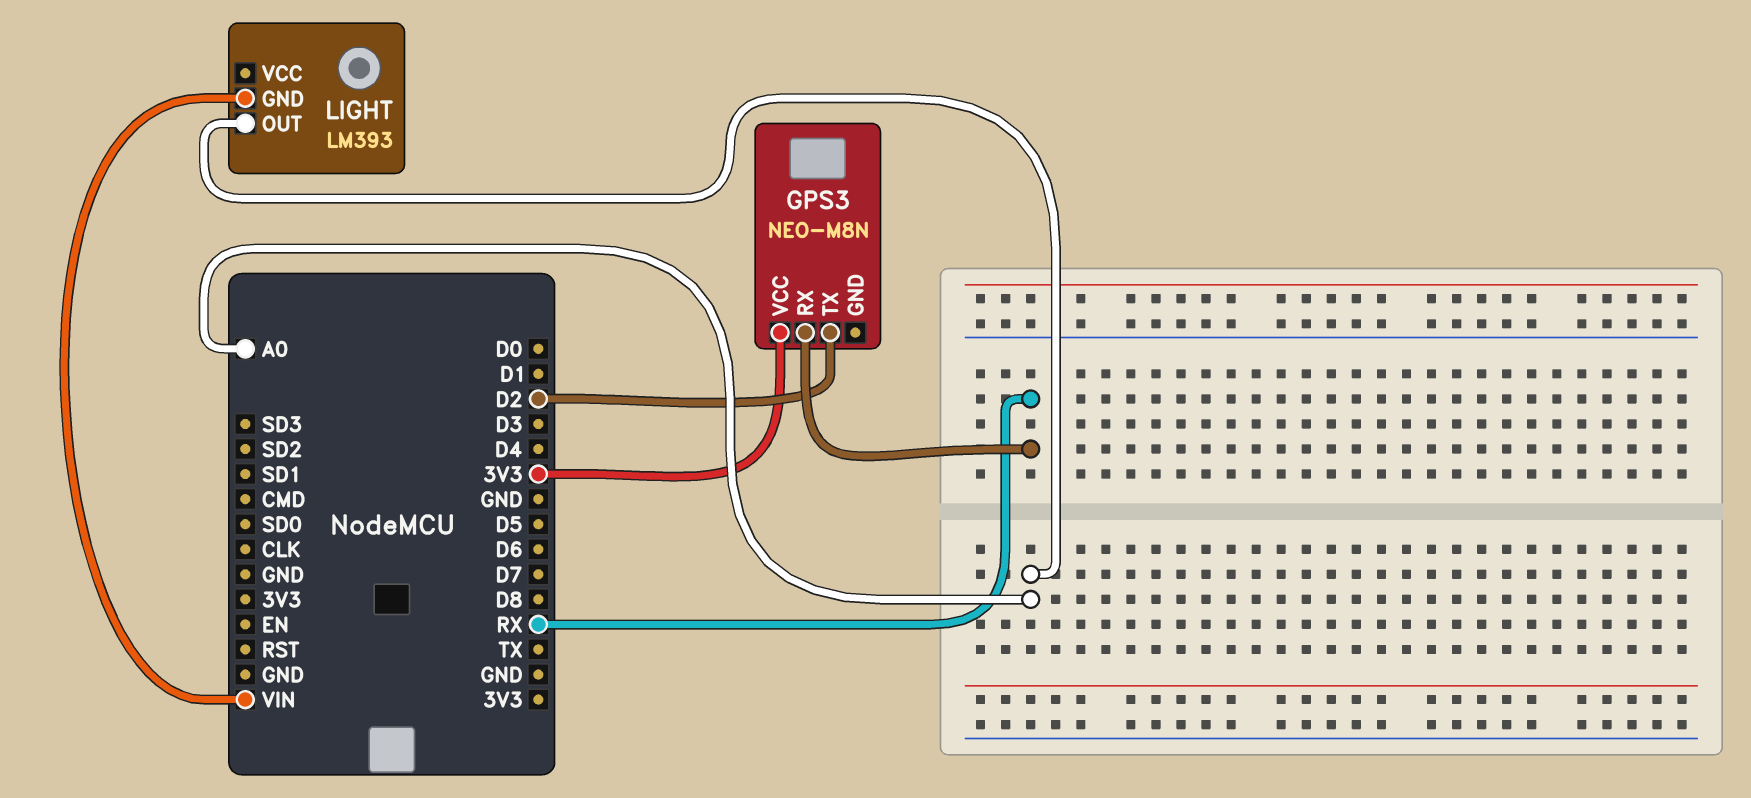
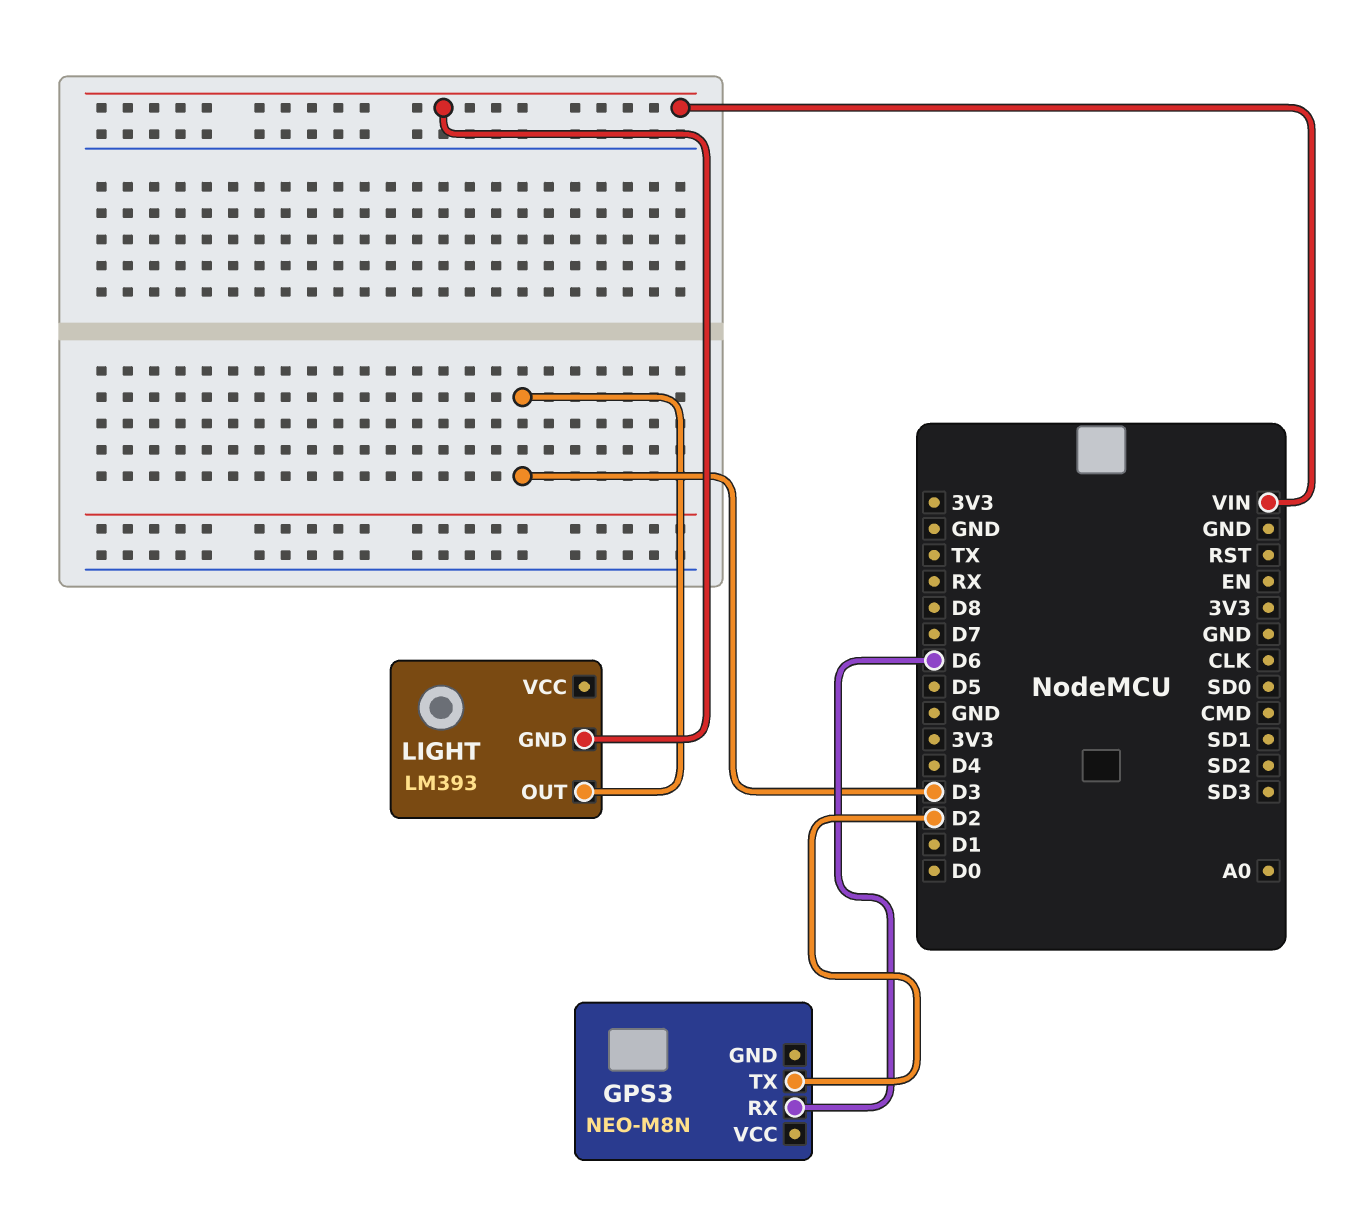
GPS3 pin RX: RX -> D6
GPS3 pin VCC: 3V3 -> none
LIGHT pin OUT: A0 -> D3

